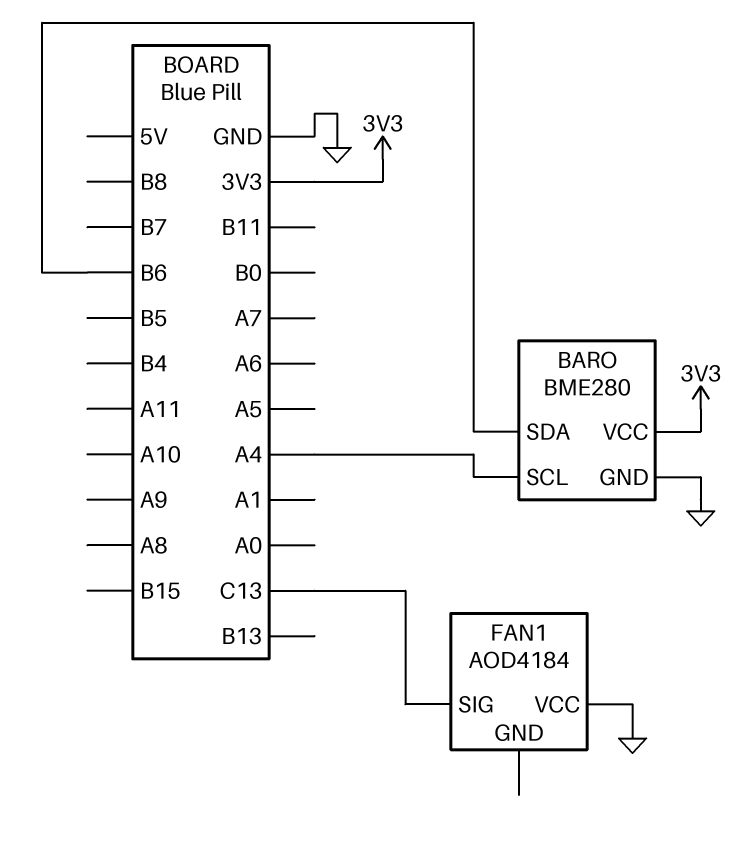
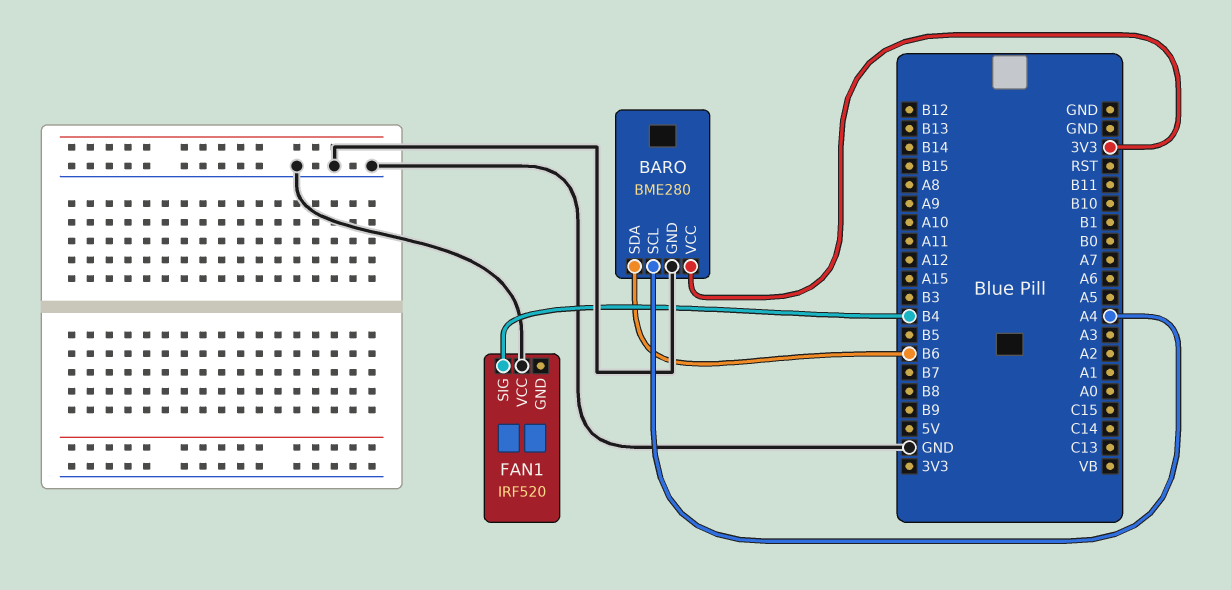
FAN1: AOD4184 -> IRF520
FAN1 pin SIG: C13 -> B4

